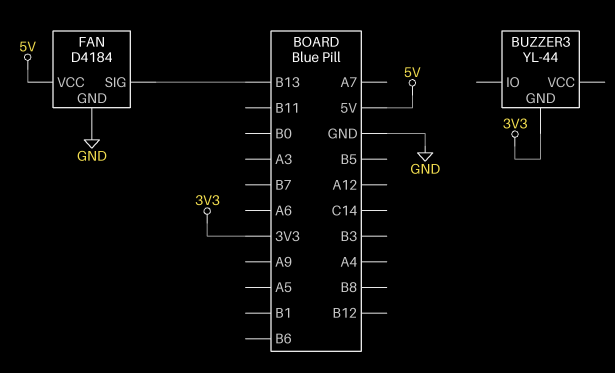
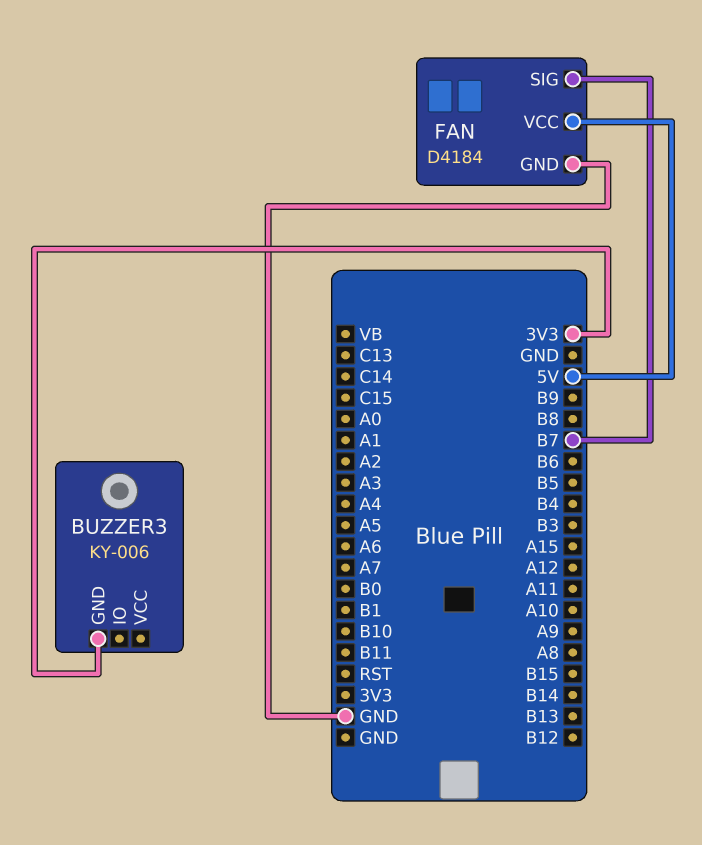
BUZZER3: YL-44 -> KY-006
FAN pin SIG: B13 -> B7

